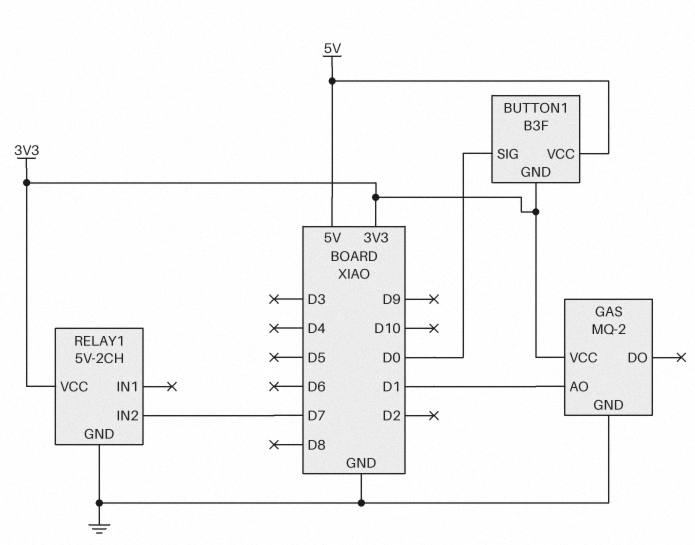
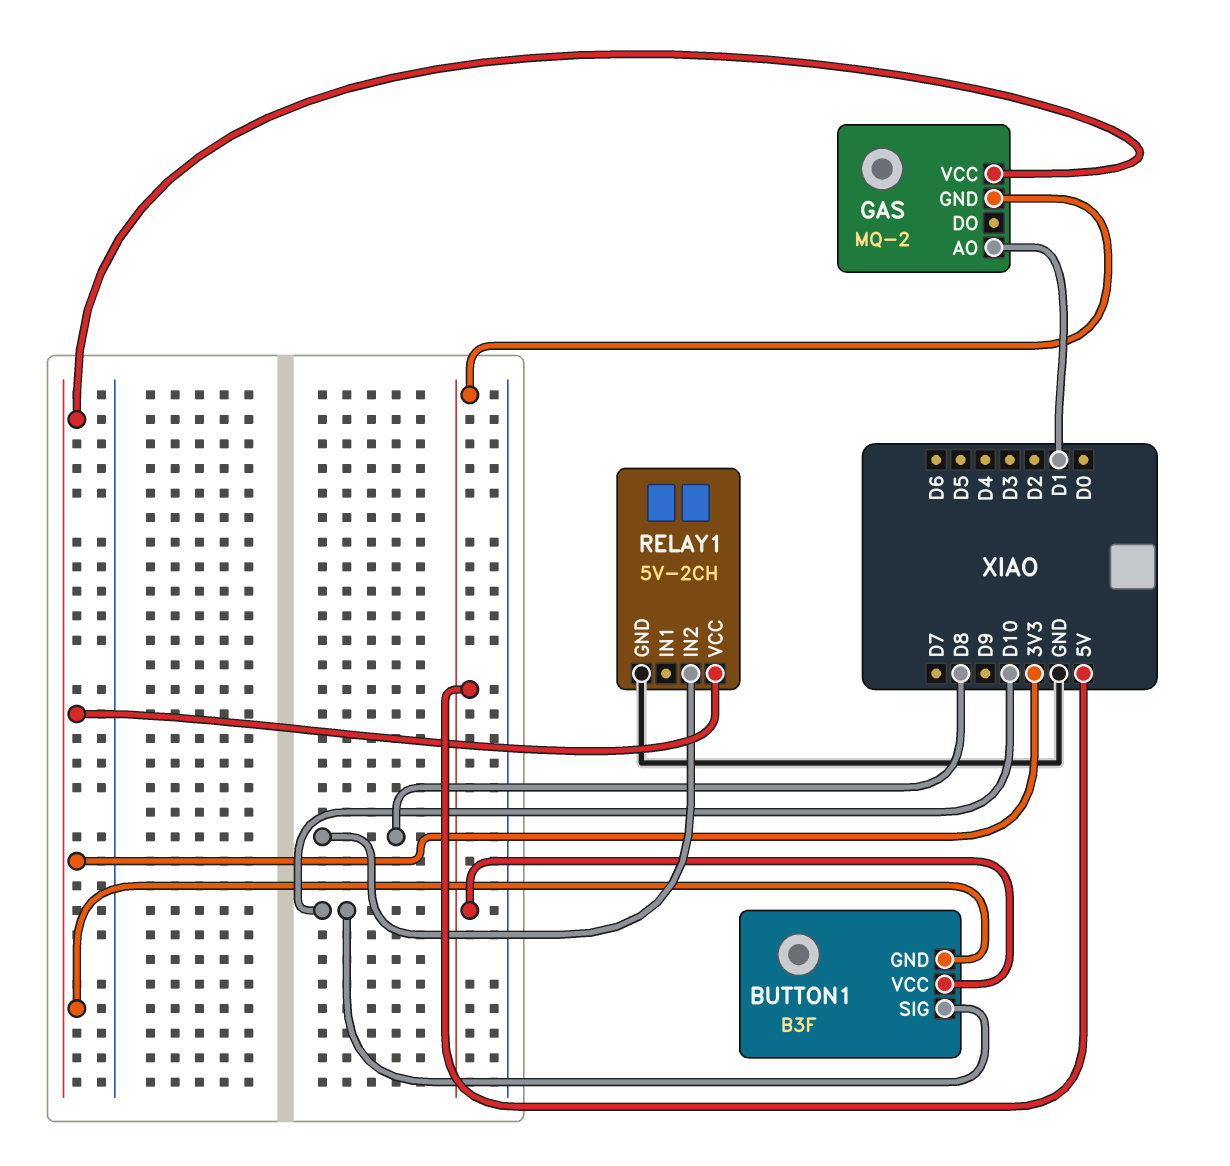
BUTTON1 pin SIG: D0 -> D10
GAS pin GND: GND -> 5V
RELAY1 pin IN2: D7 -> D8

